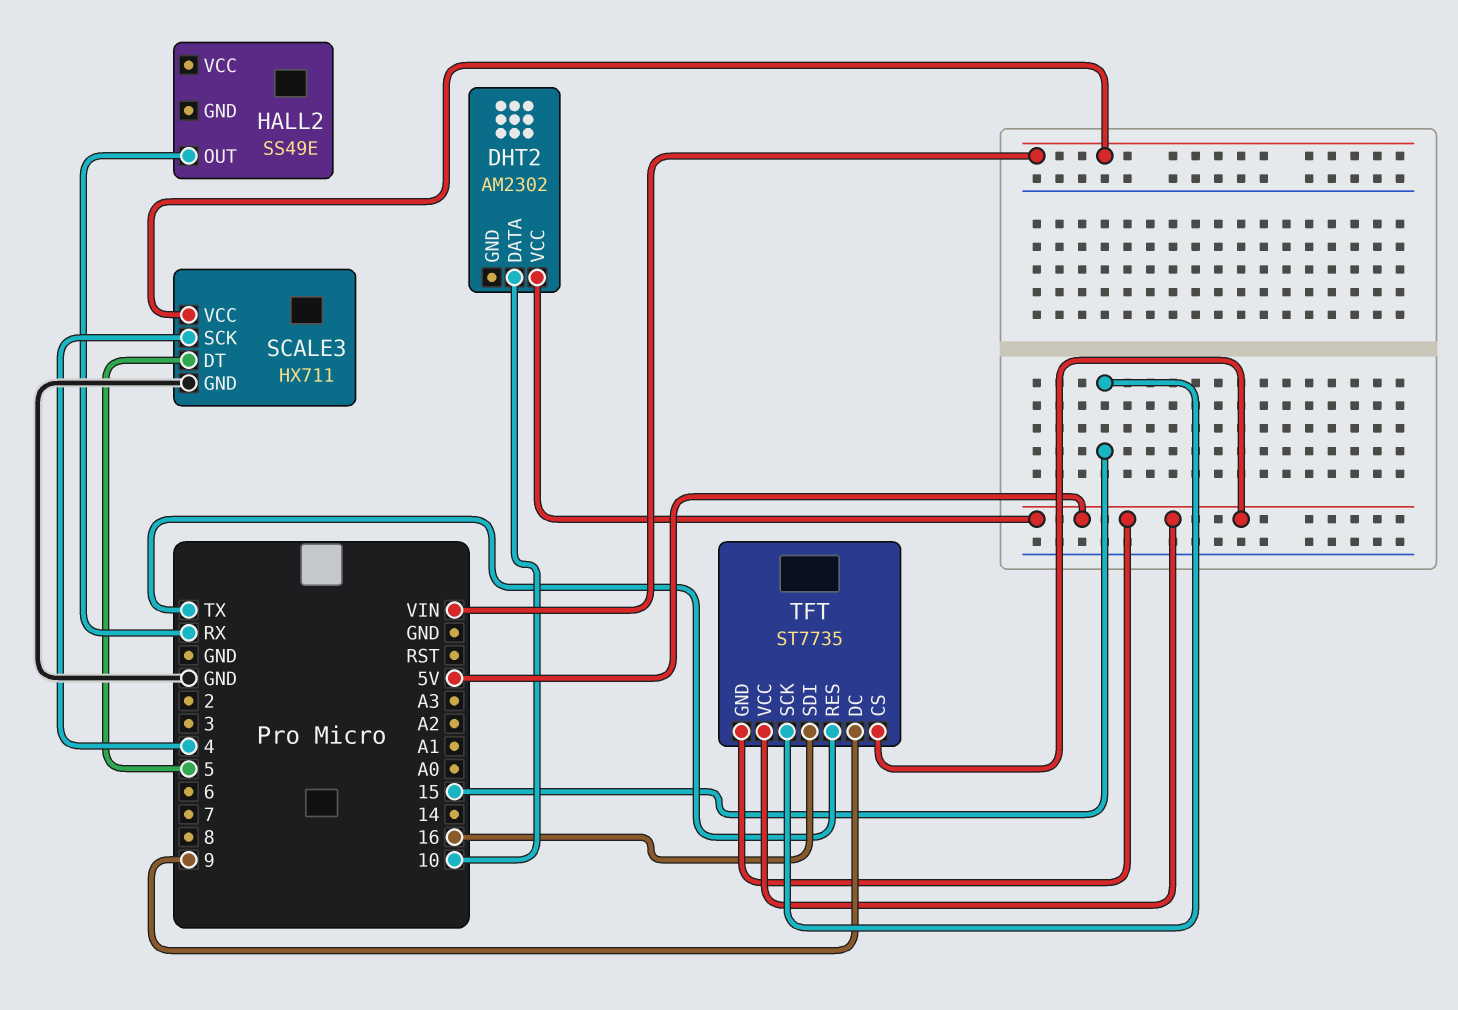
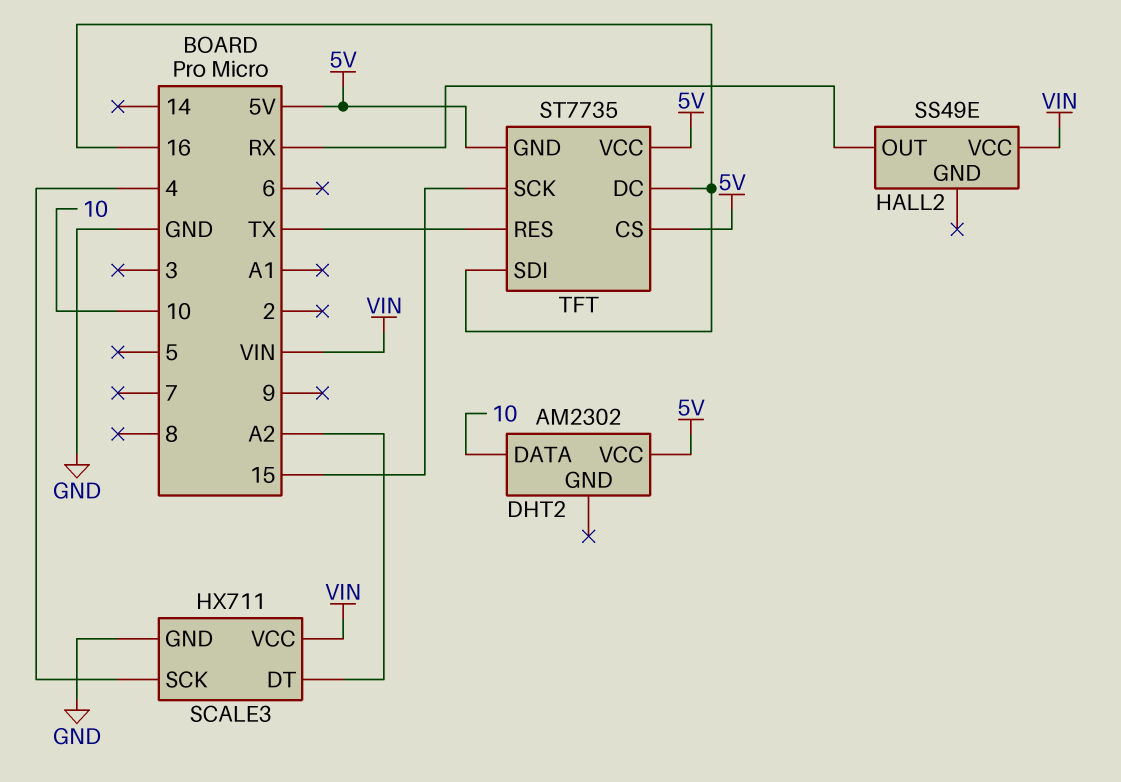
HALL2 pin VCC: none -> VIN
SCALE3 pin DT: 5 -> A2
TFT pin DC: 9 -> 16

